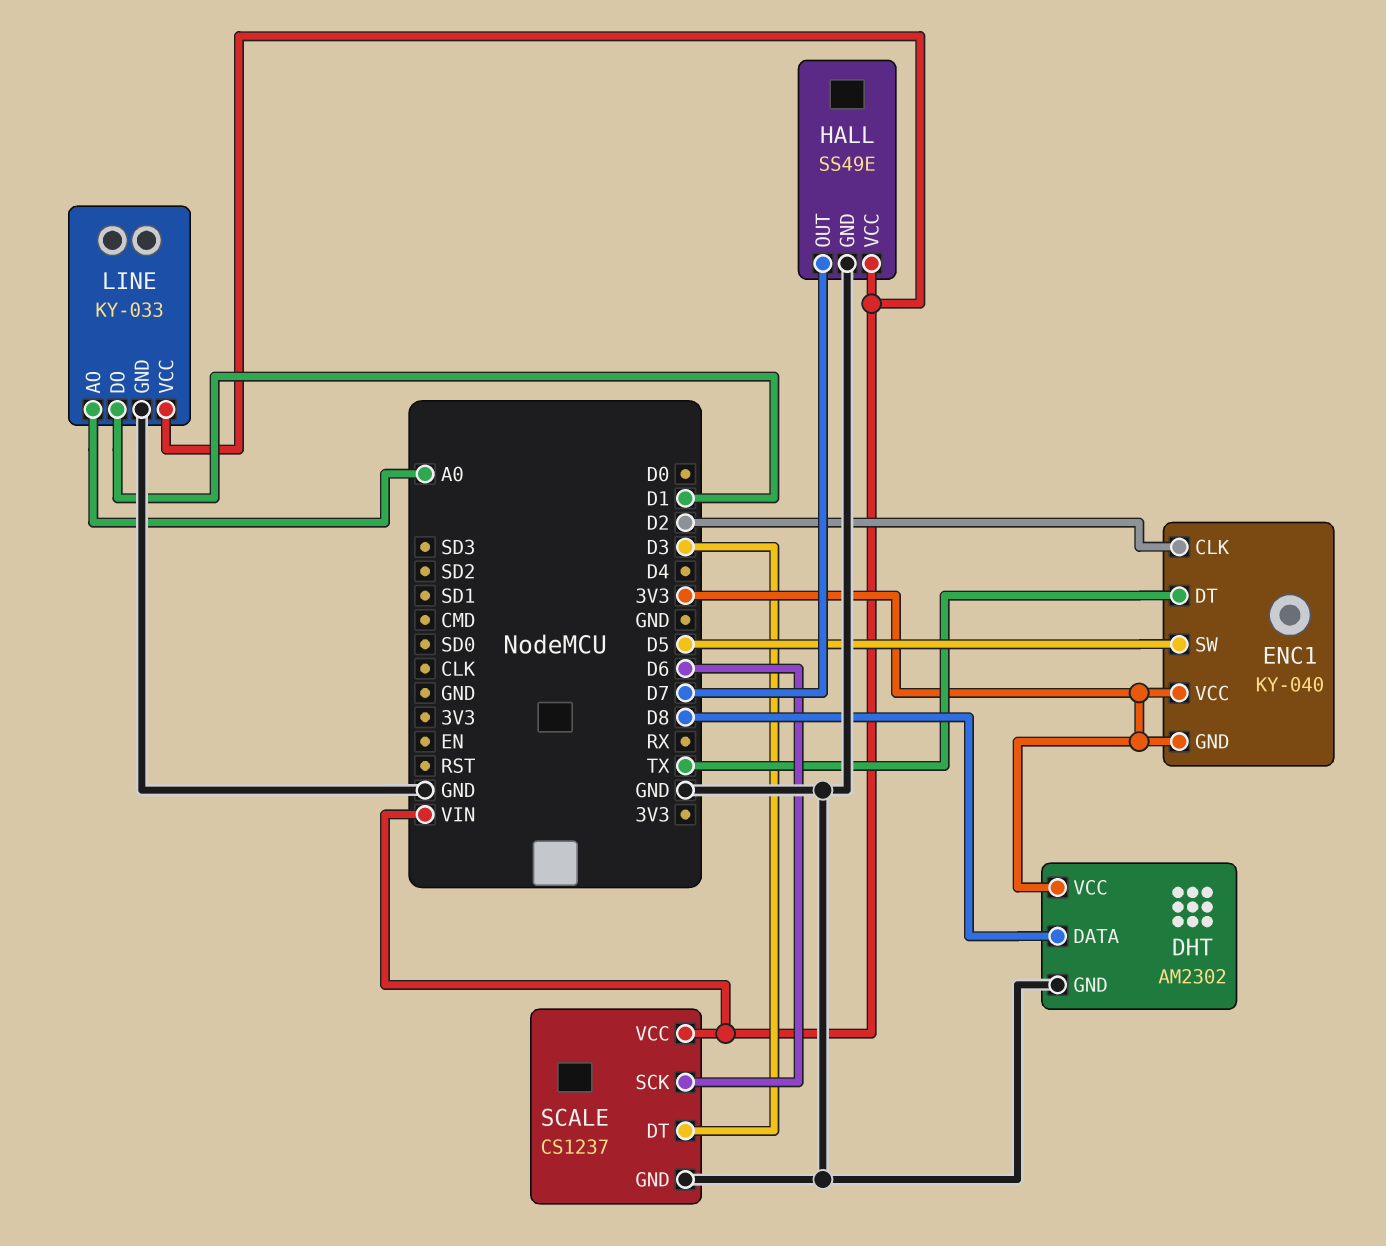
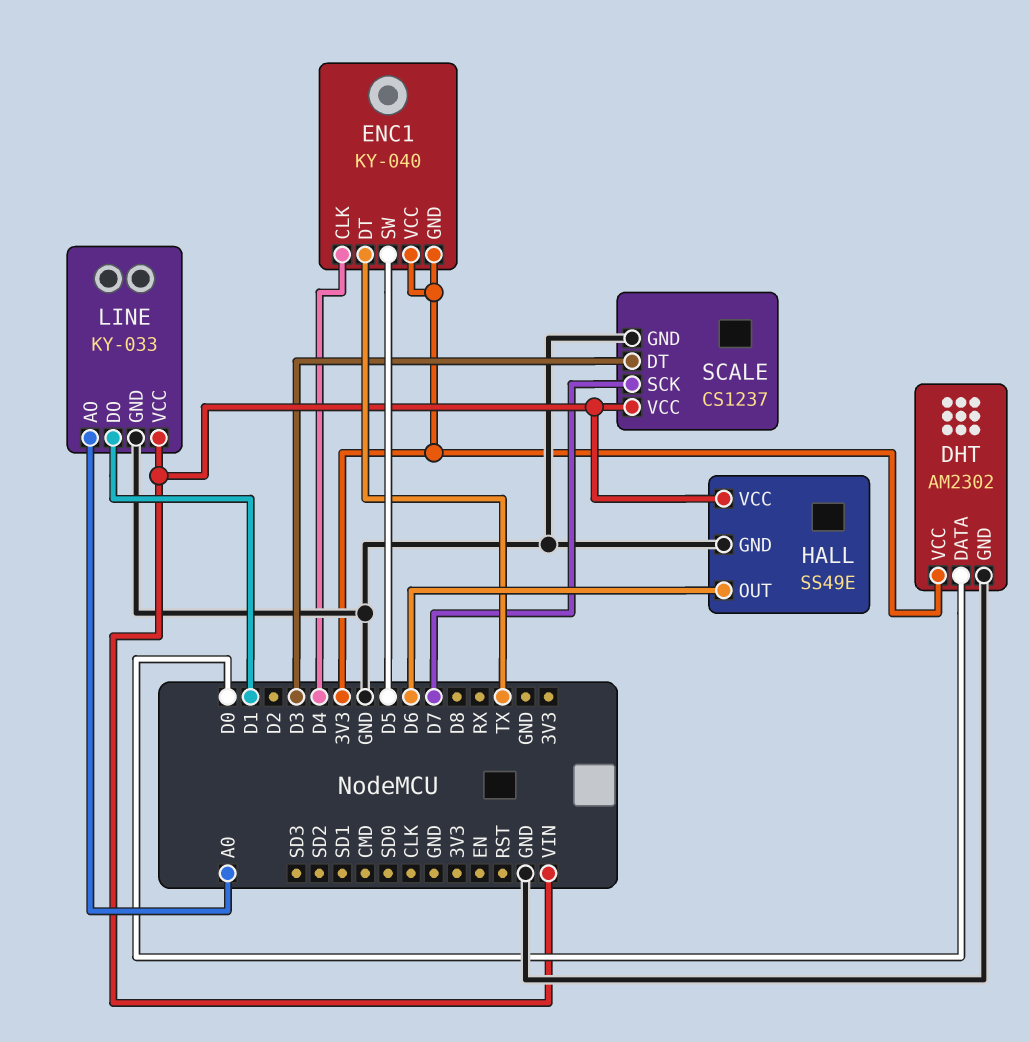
DHT pin DATA: D8 -> D0
ENC1 pin CLK: D2 -> D4
HALL pin OUT: D7 -> D6
SCALE pin SCK: D6 -> D7

